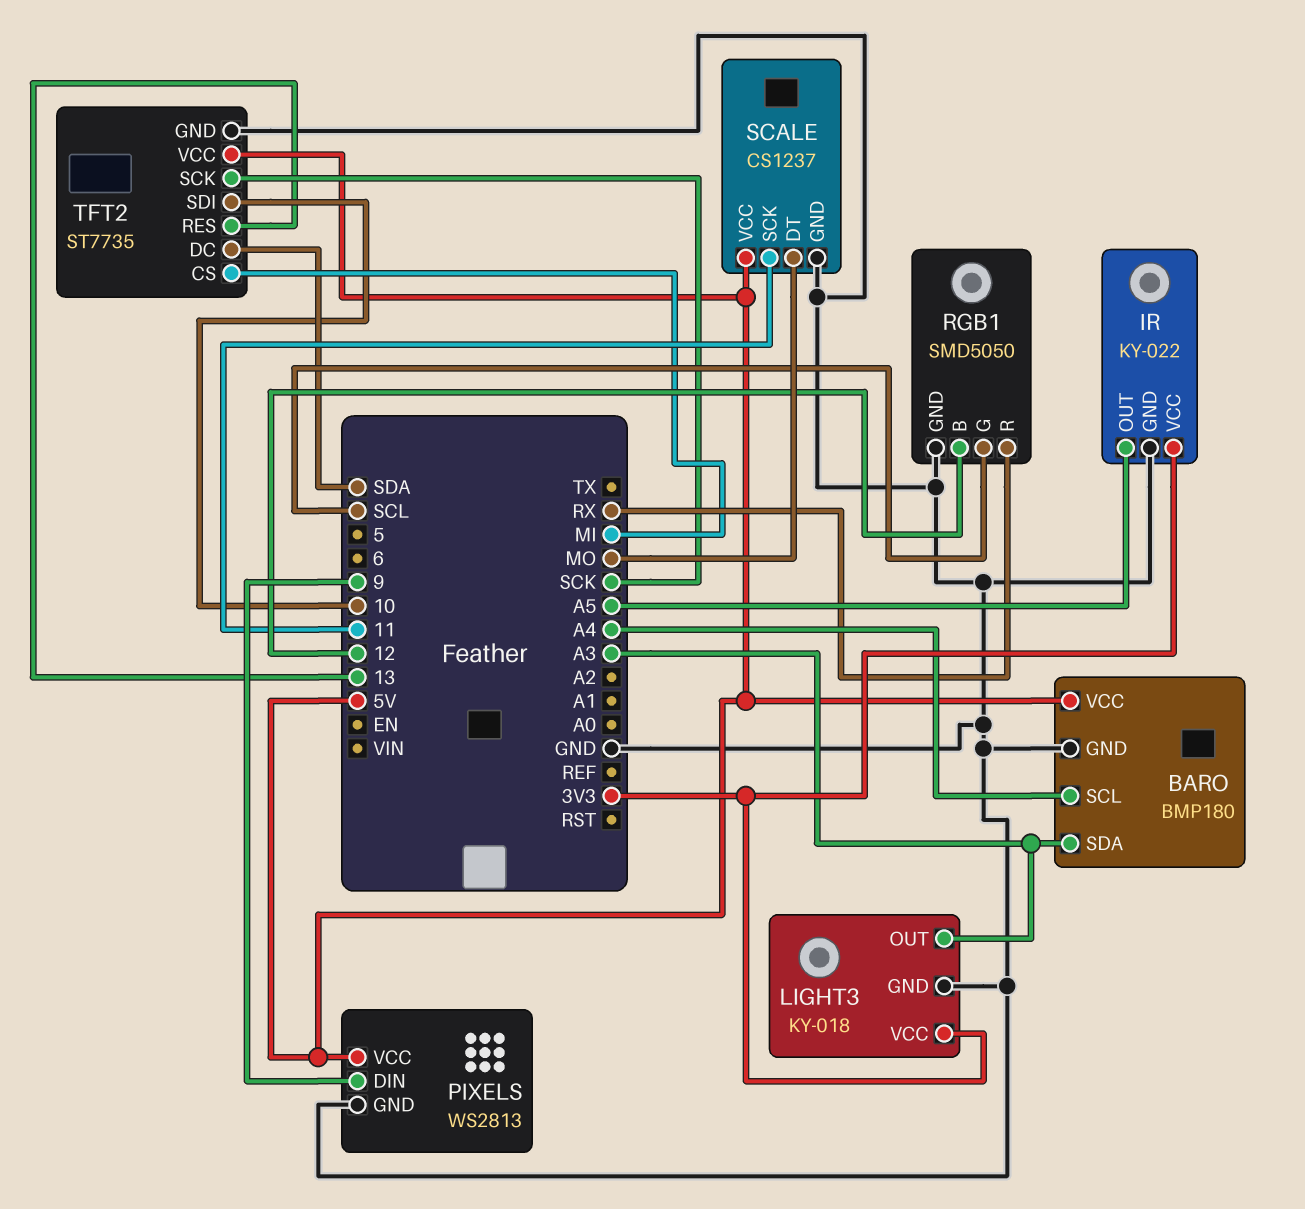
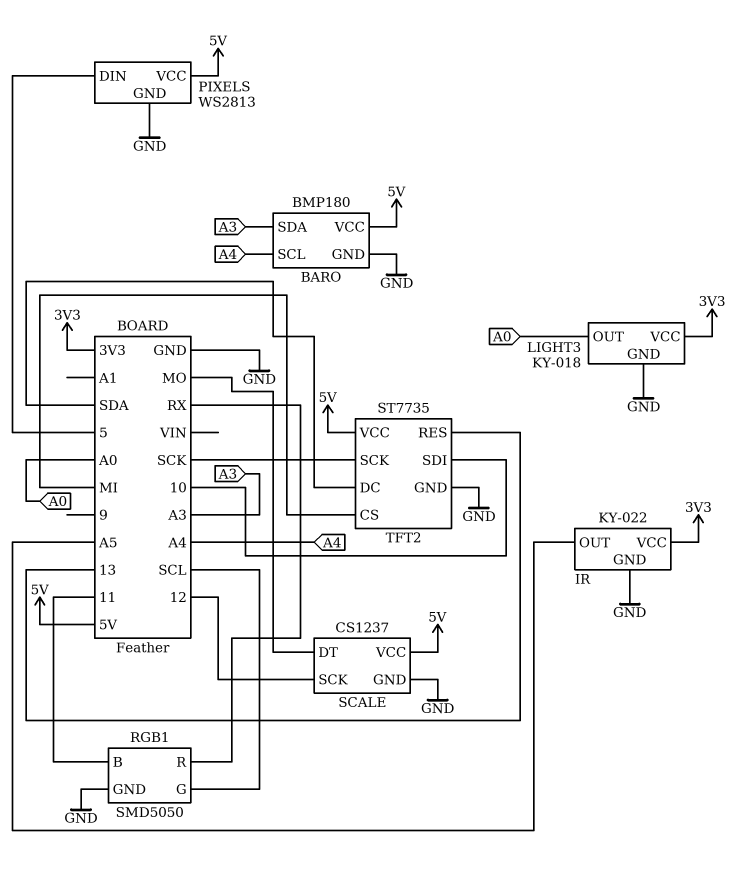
LIGHT3 pin OUT: A3 -> A0
PIXELS pin DIN: 9 -> 5
RGB1 pin B: 12 -> 11
SCALE pin SCK: 11 -> 12

